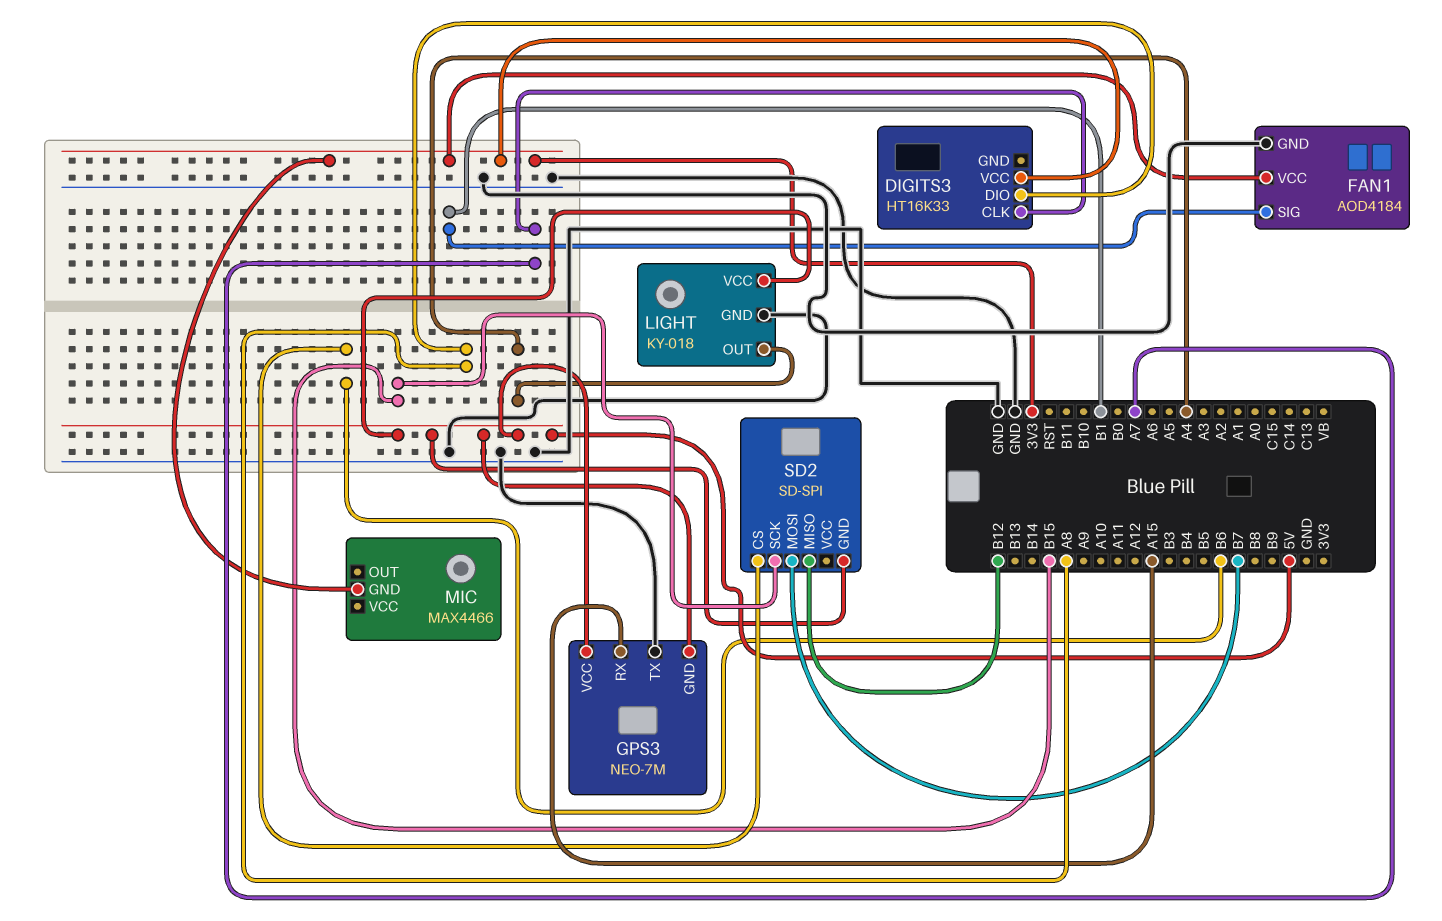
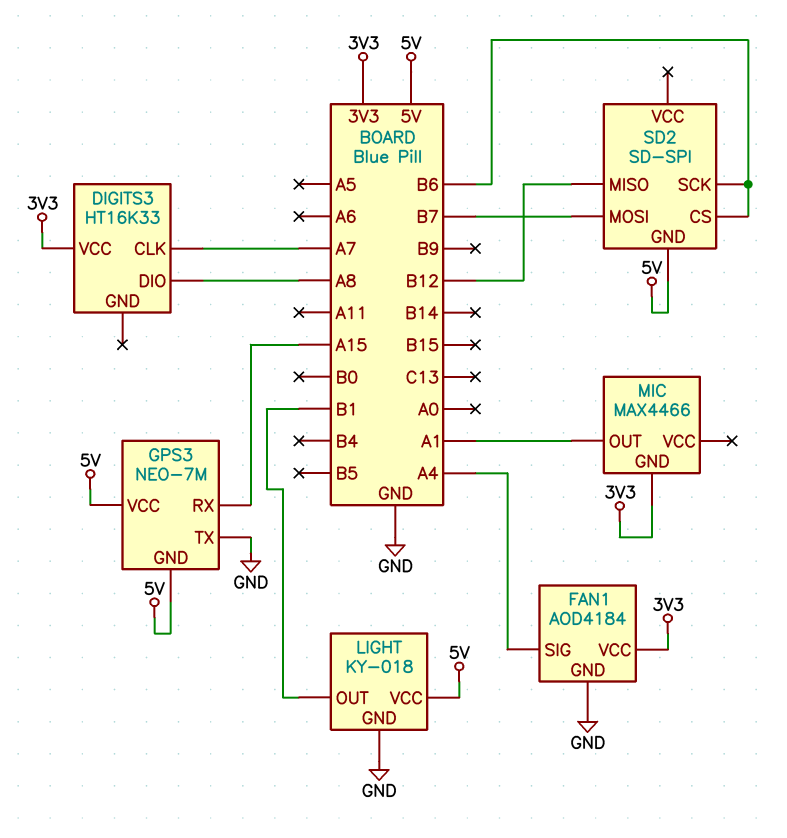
FAN1 pin SIG: B1 -> A4
LIGHT pin OUT: A4 -> B1
MIC pin OUT: none -> A1
SD2 pin SCK: B15 -> B6

